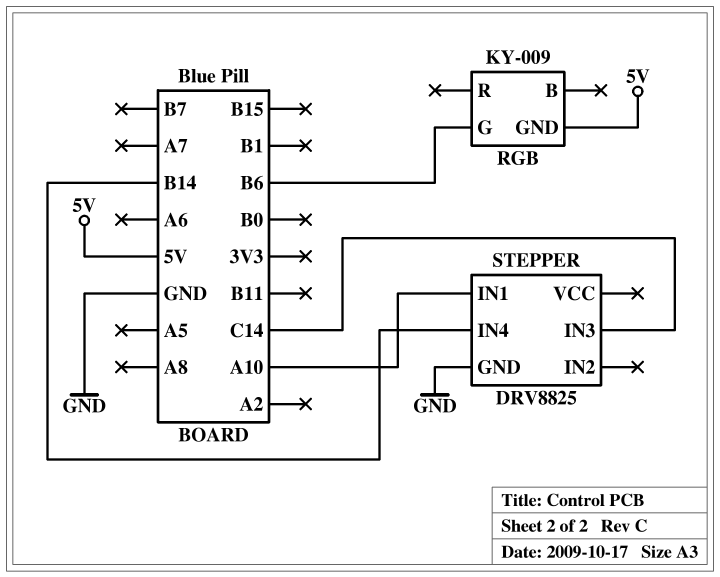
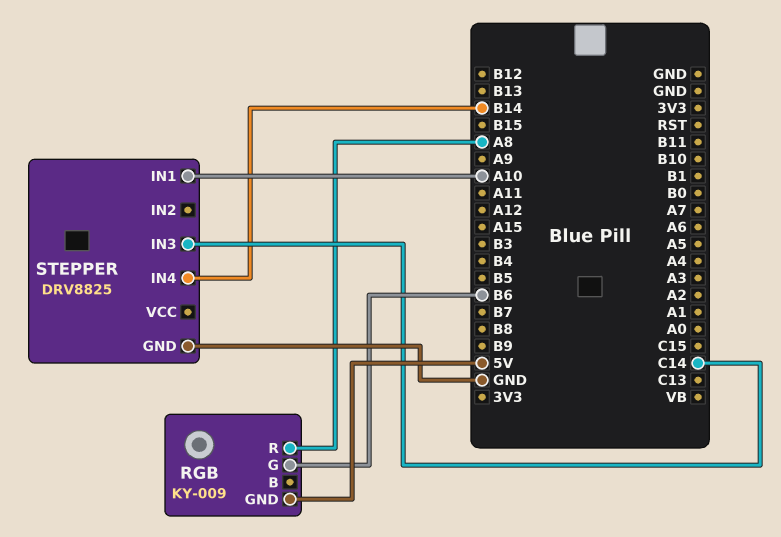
RGB pin R: none -> A8

